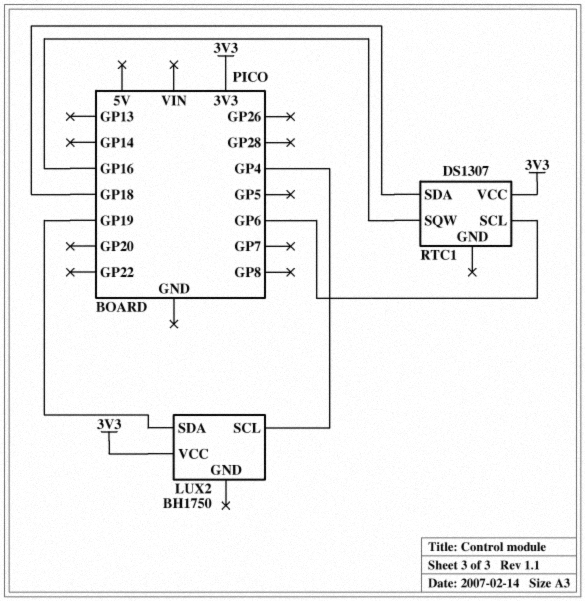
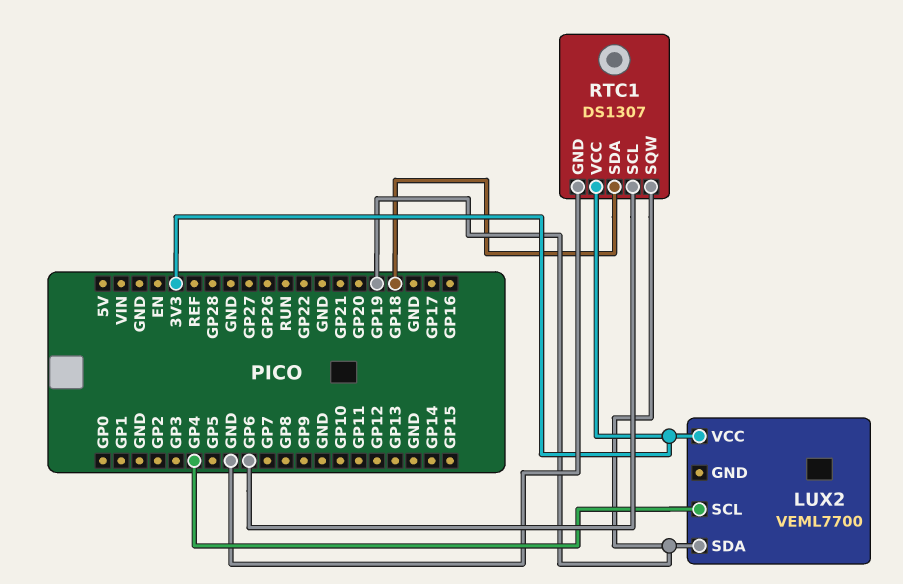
LUX2: BH1750 -> VEML7700
RTC1 pin GND: none -> GND
RTC1 pin SQW: GP16 -> GP19

